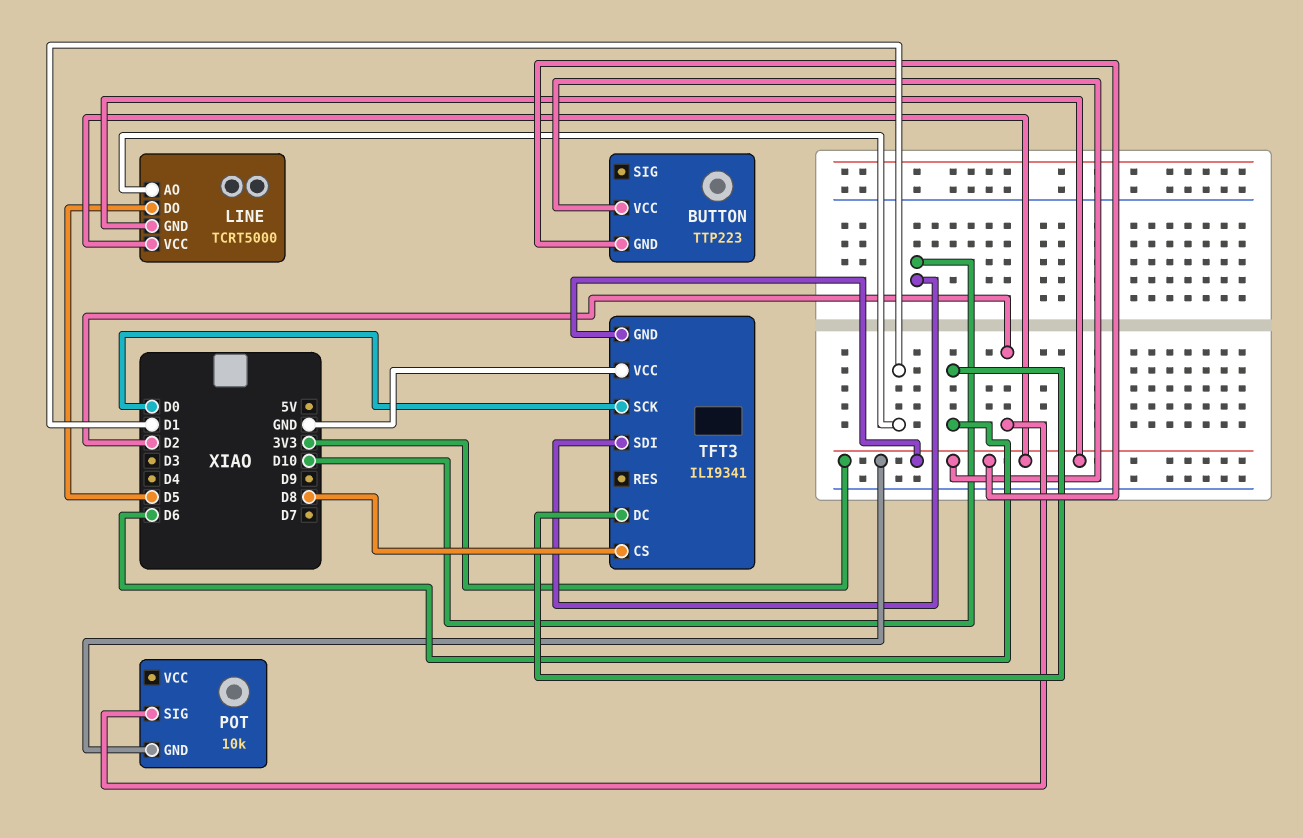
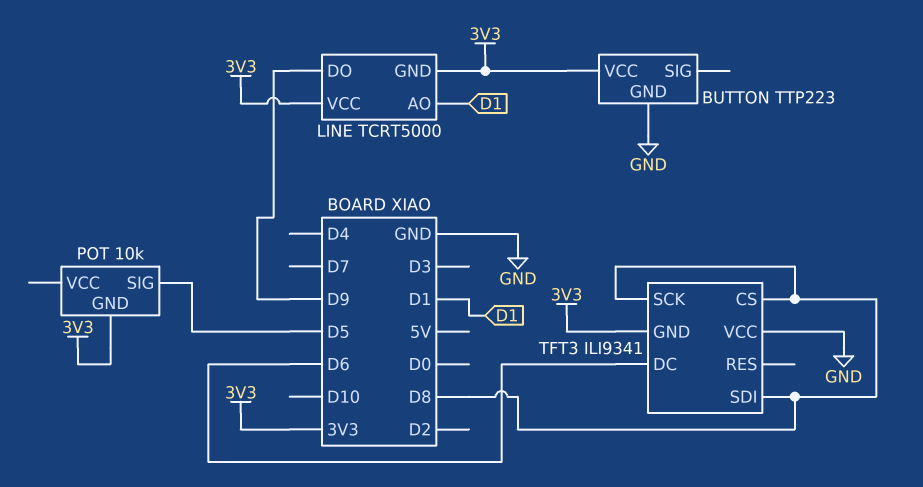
BUTTON pin GND: 3V3 -> GND
LINE pin DO: D5 -> D9
POT pin SIG: D2 -> D5
TFT3 pin SCK: D0 -> D8
TFT3 pin SDI: D10 -> D8

